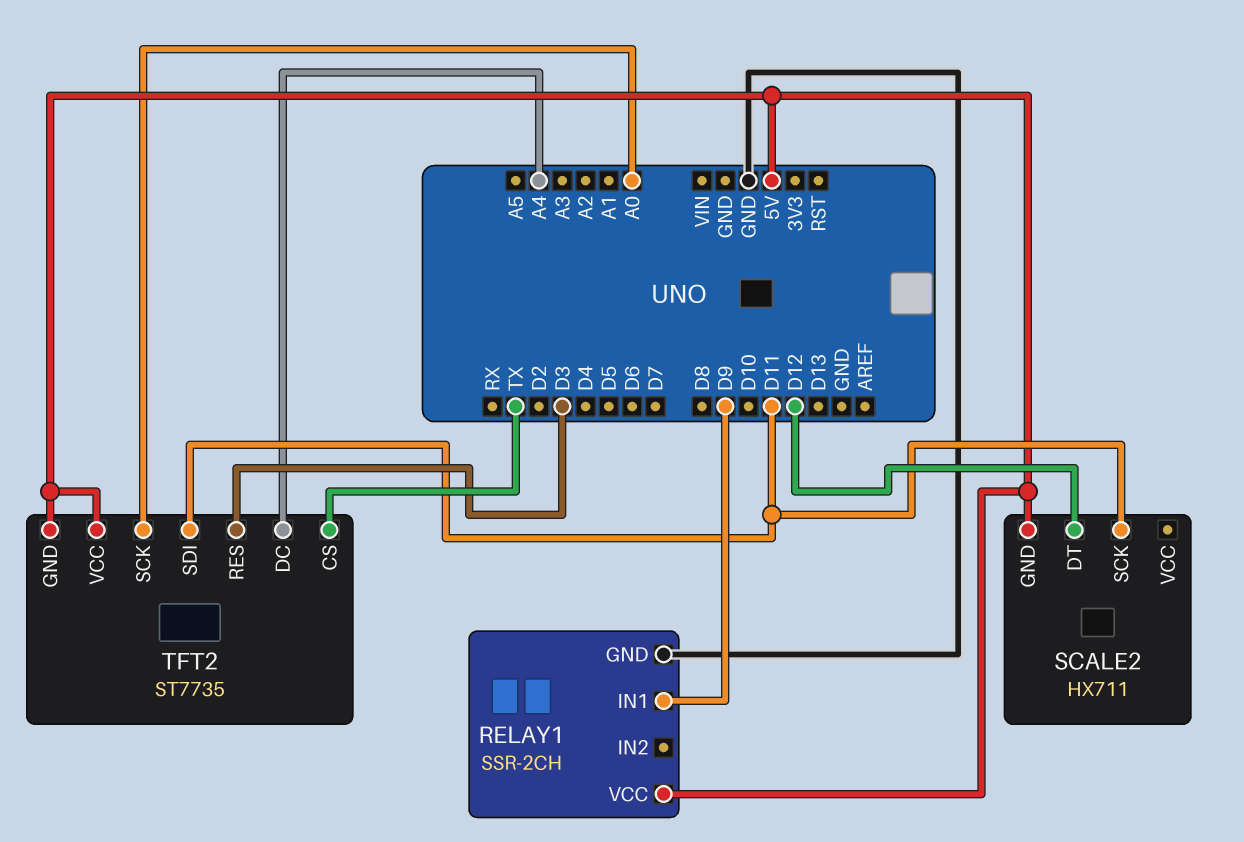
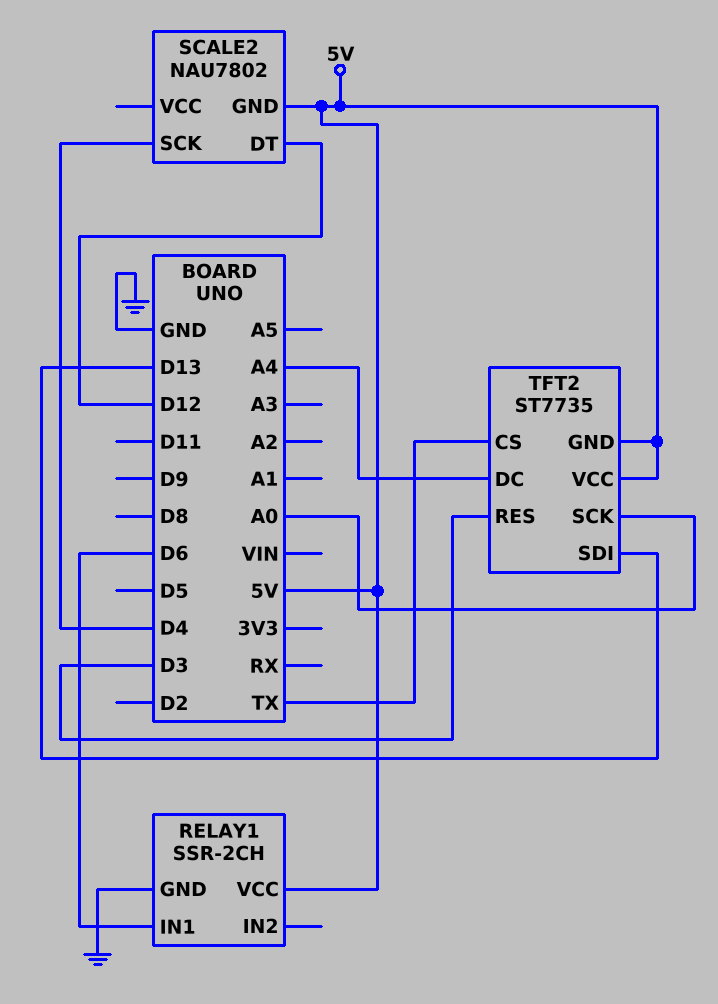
RELAY1 pin IN1: D9 -> D6
SCALE2: HX711 -> NAU7802
SCALE2 pin SCK: D11 -> D4
TFT2 pin SDI: D11 -> D13

